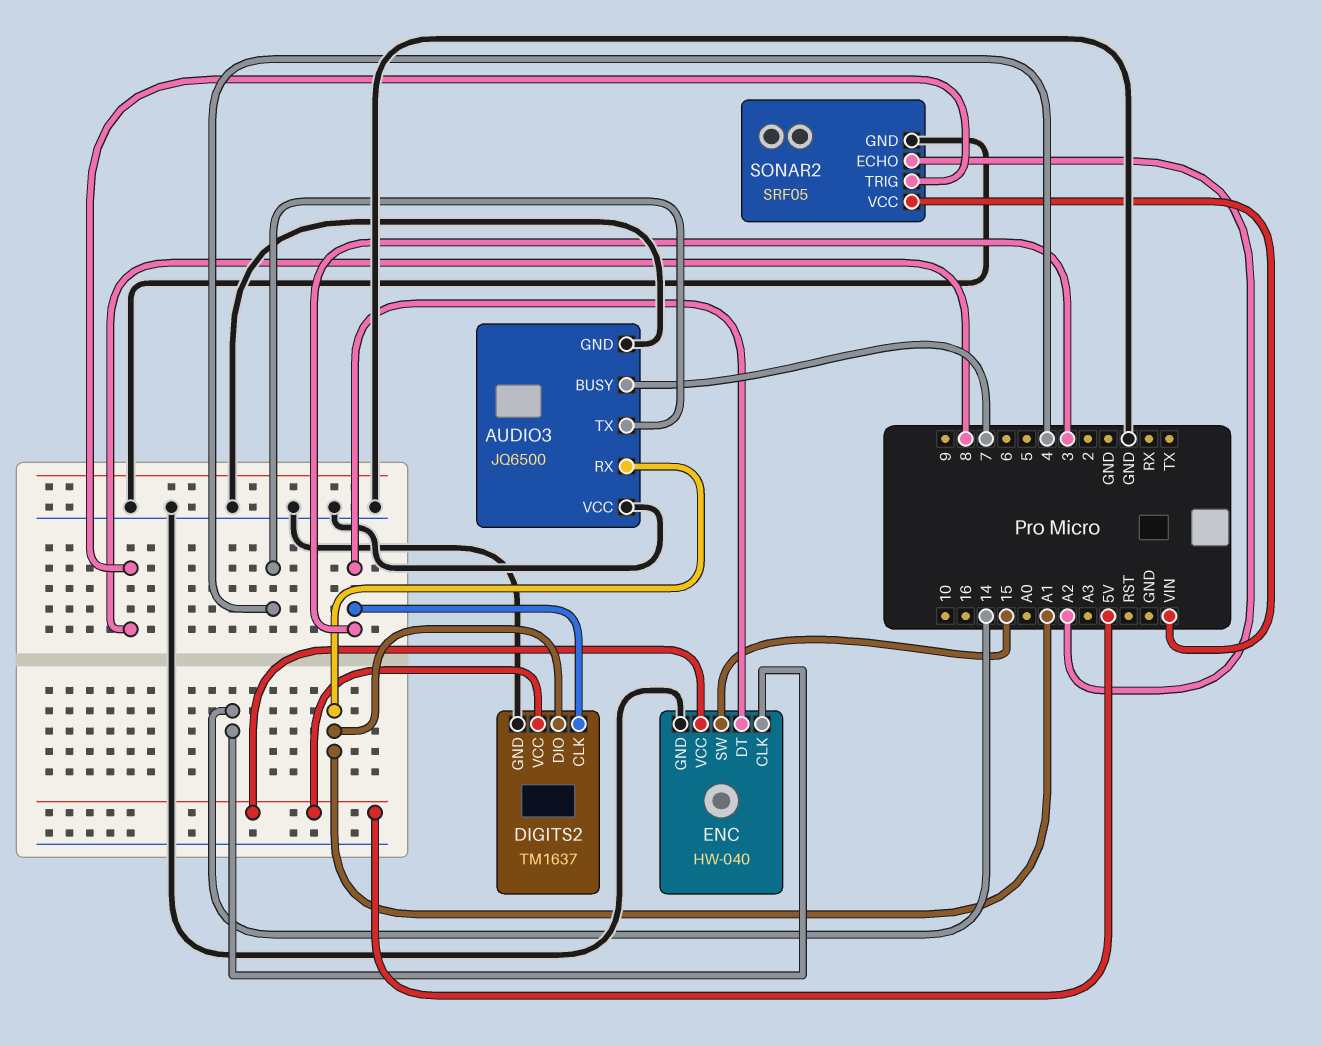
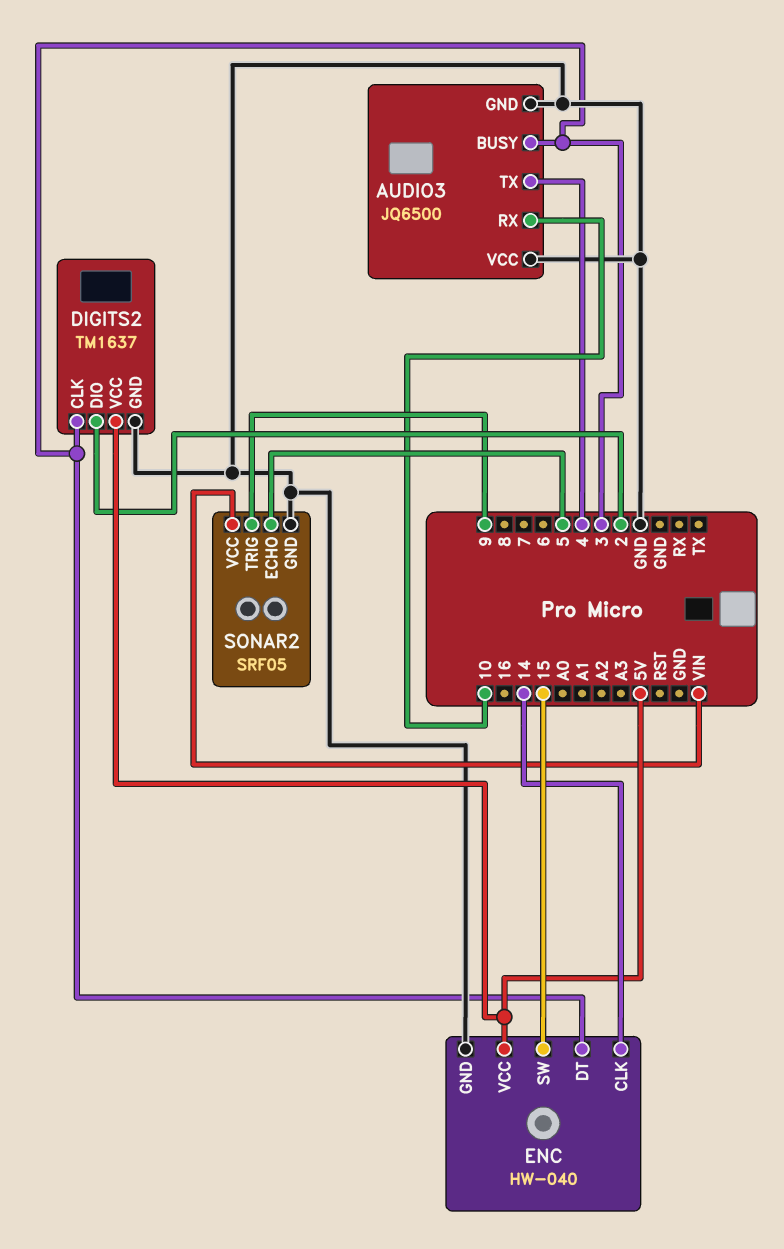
AUDIO3 pin BUSY: 7 -> 3
AUDIO3 pin RX: A1 -> 10
DIGITS2 pin DIO: A1 -> 2
SONAR2 pin ECHO: A2 -> 5
SONAR2 pin TRIG: 8 -> 9

